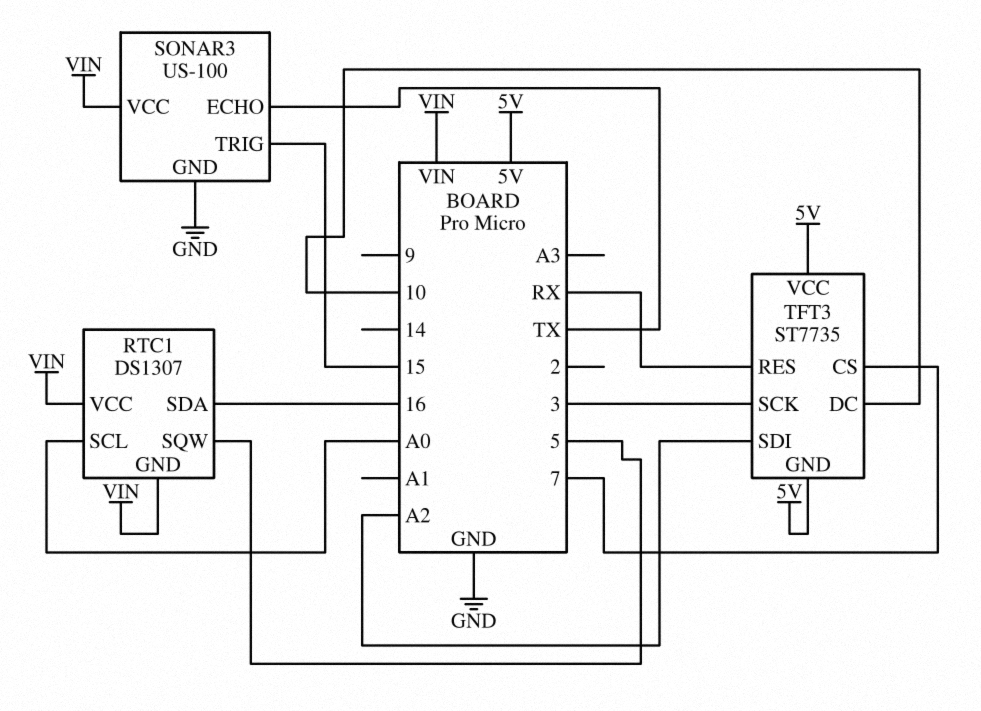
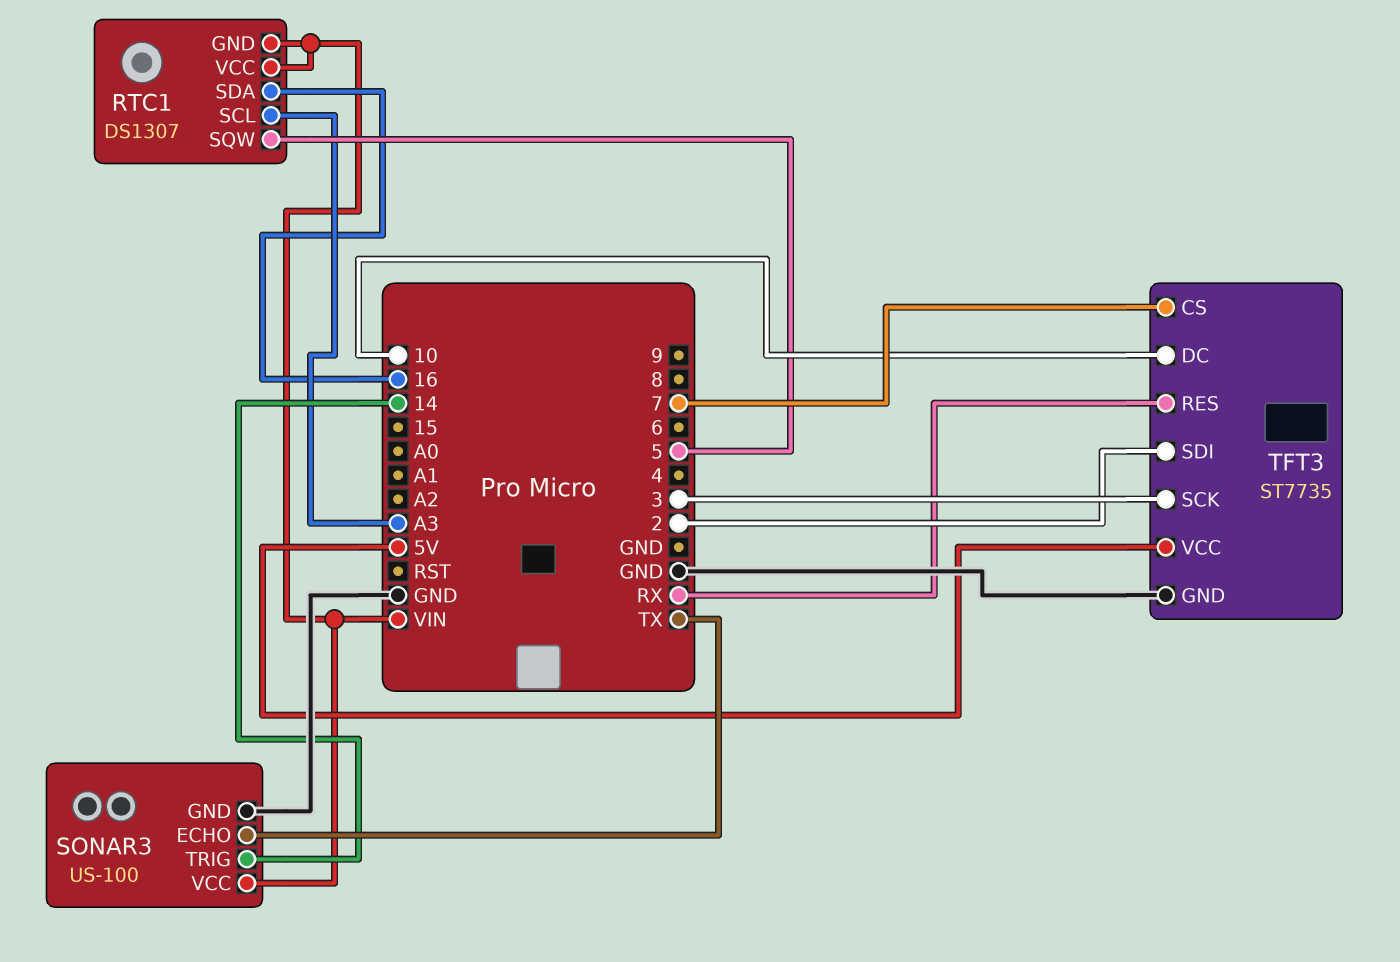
RTC1 pin SCL: A0 -> A3
SONAR3 pin TRIG: 15 -> 14
TFT3 pin GND: 5V -> GND
TFT3 pin SDI: A2 -> 2

